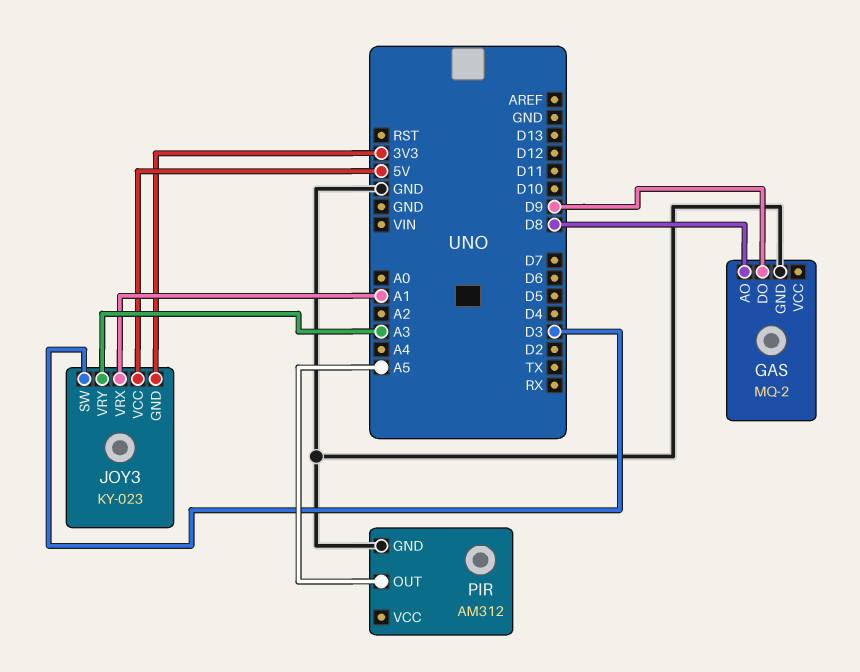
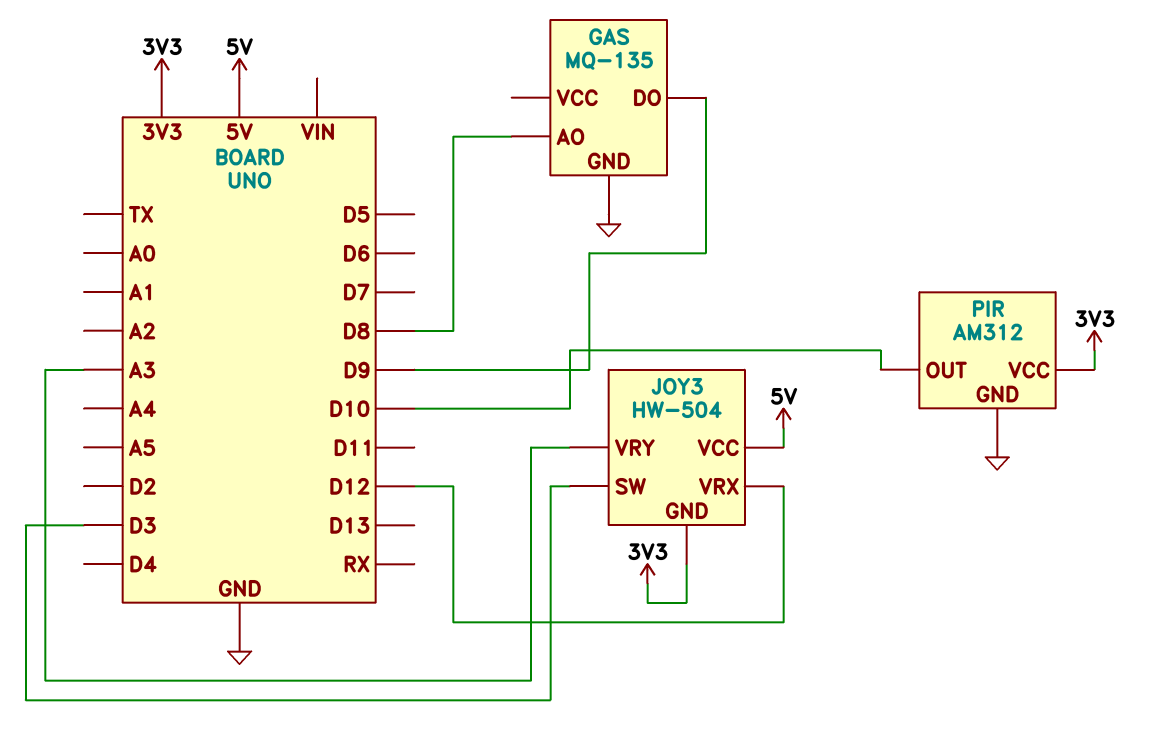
GAS: MQ-2 -> MQ-135
JOY3: KY-023 -> HW-504
JOY3 pin VRX: A1 -> D12
PIR pin OUT: A5 -> D10
PIR pin VCC: none -> 3V3

